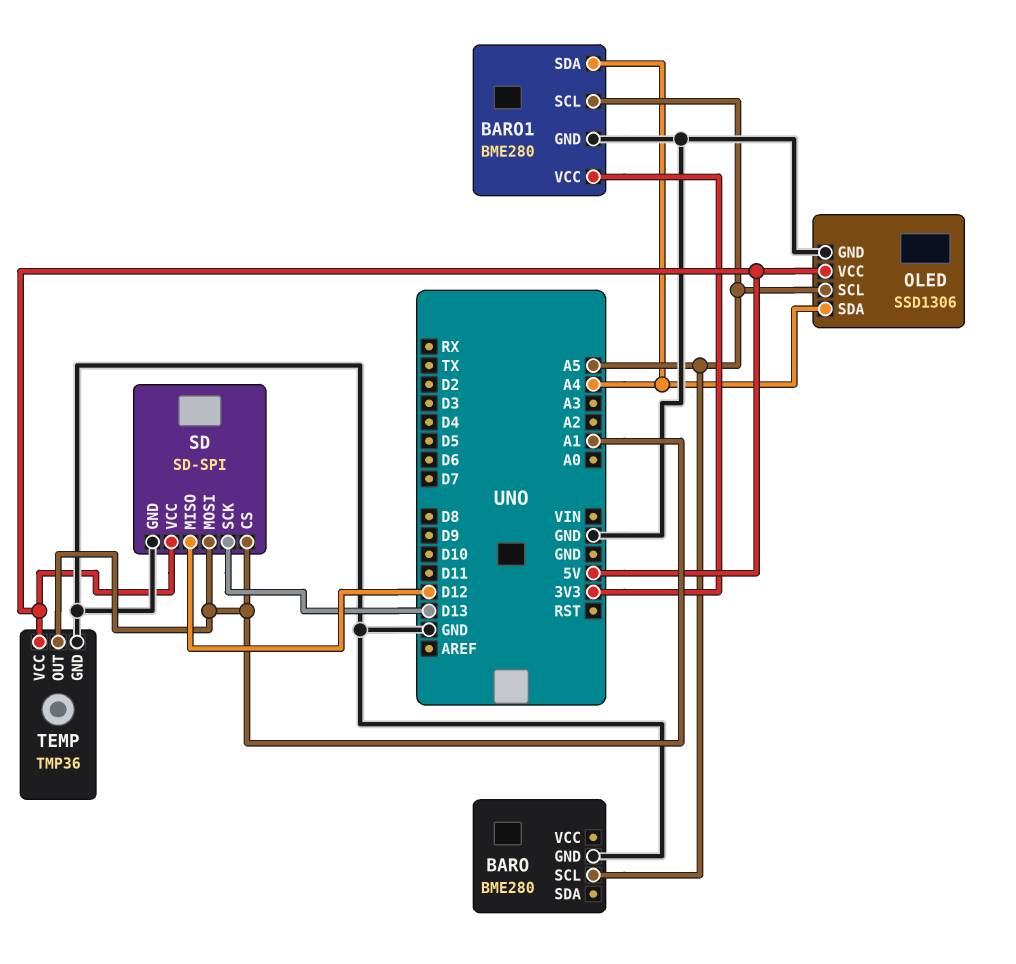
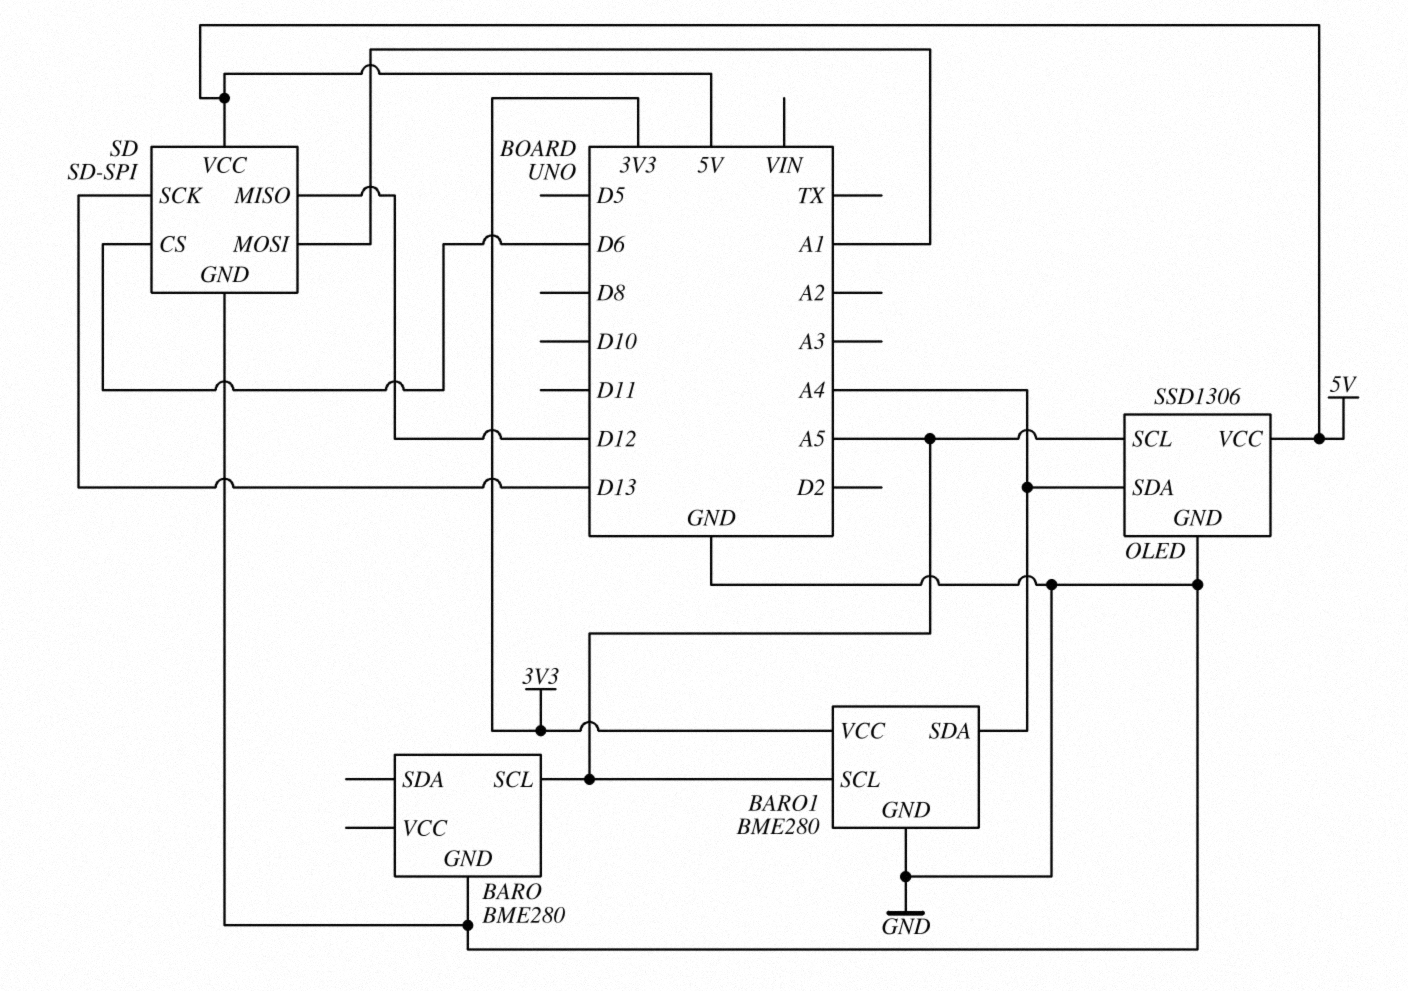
SD pin CS: A1 -> D6
TEMP: TMP36 -> none
TEMP pin GND: GND -> none
TEMP pin OUT: A1 -> none
TEMP pin VCC: 5V -> none

